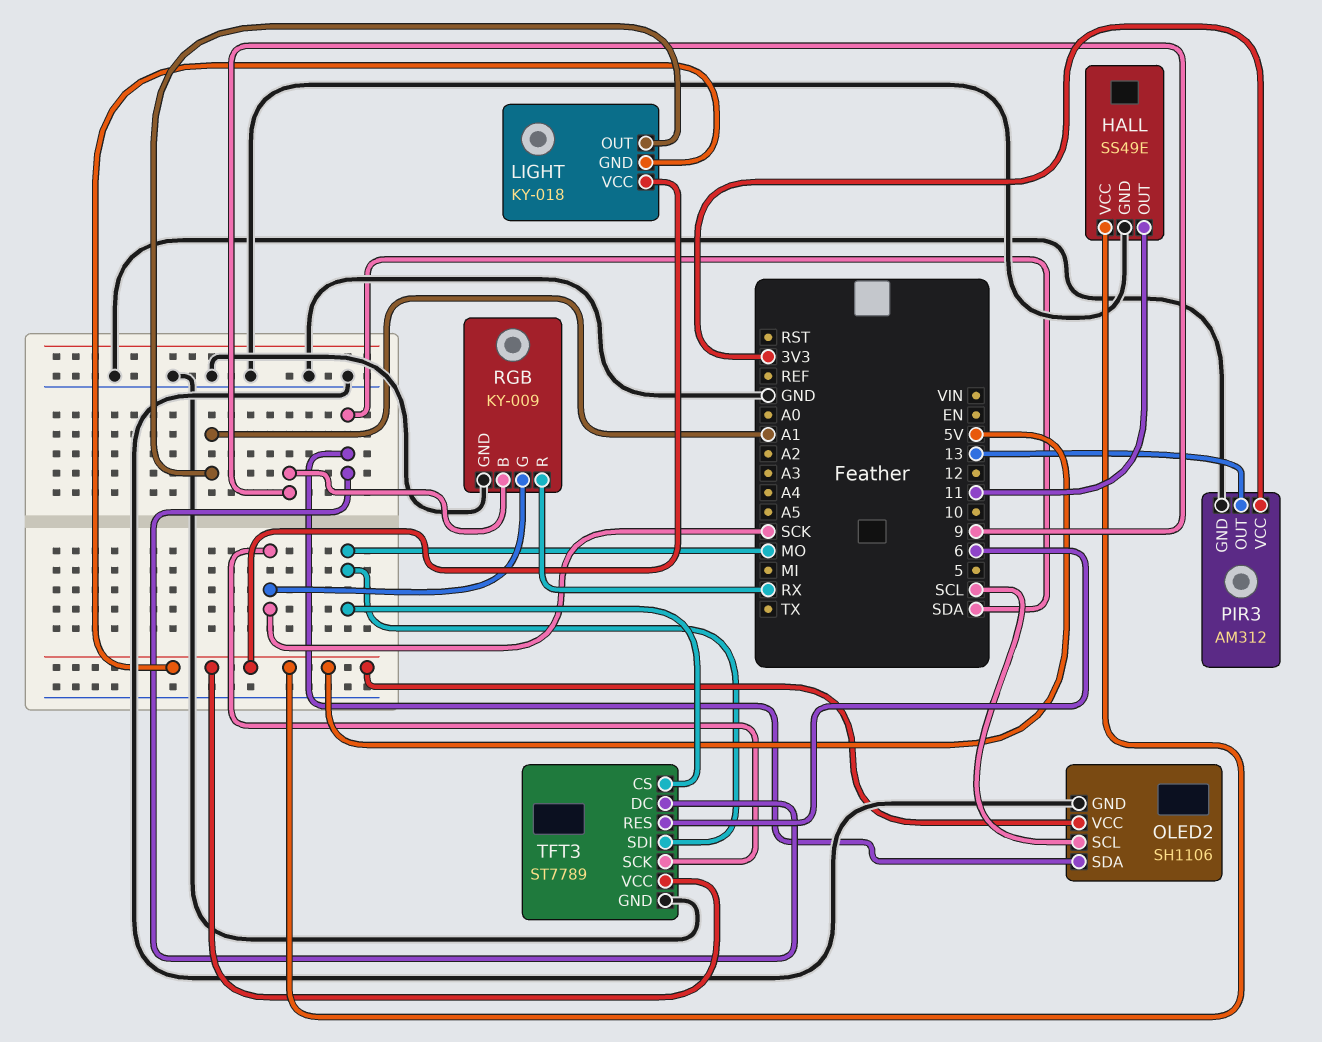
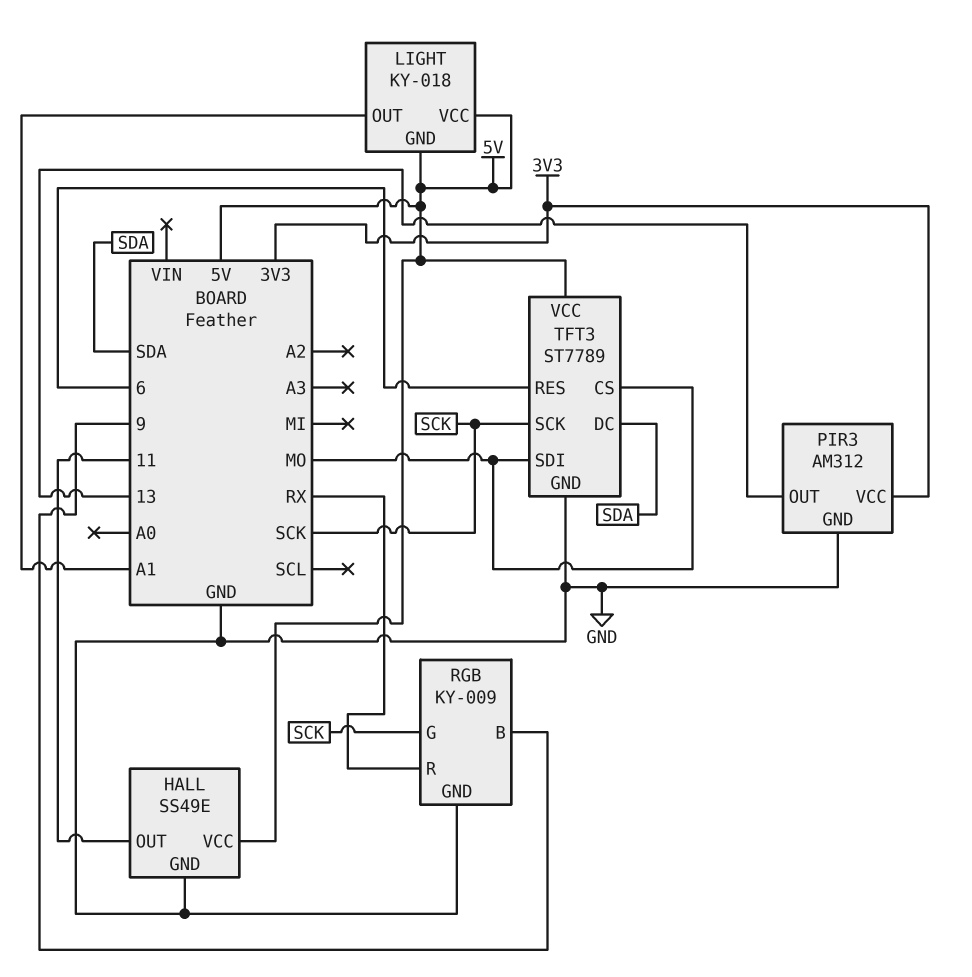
OLED2: SH1106 -> none
OLED2 pin GND: GND -> none
OLED2 pin SCL: SCL -> none
OLED2 pin SDA: SDA -> none
OLED2 pin VCC: 5V -> none

